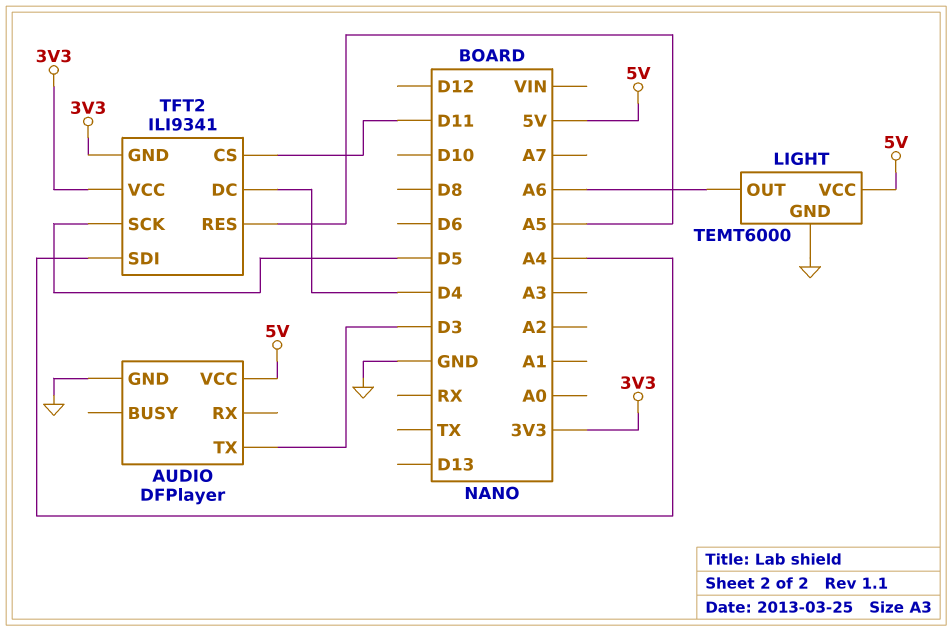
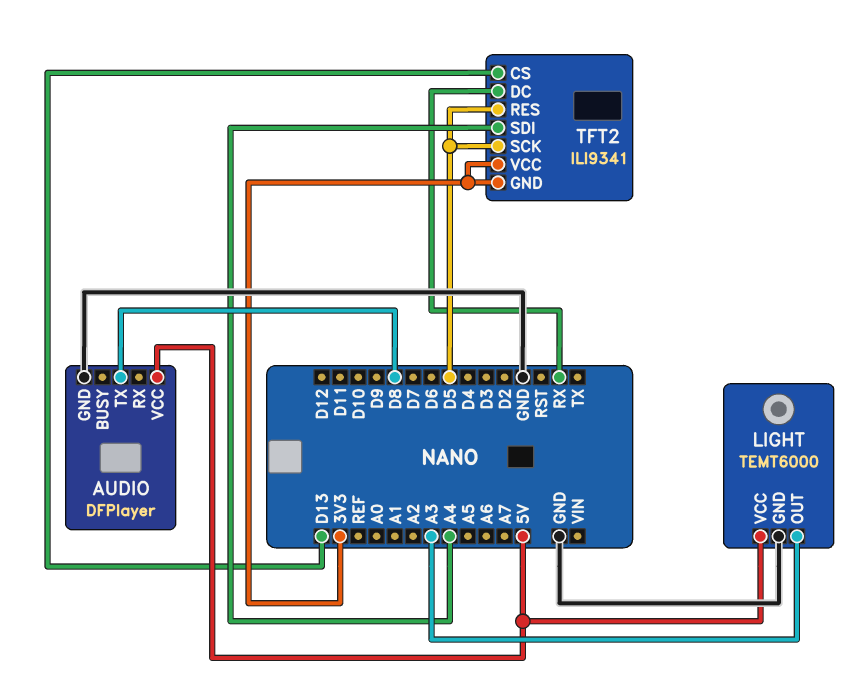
AUDIO pin TX: D3 -> D8
LIGHT pin OUT: A6 -> A3
TFT2 pin CS: D11 -> D13
TFT2 pin DC: D4 -> RX
TFT2 pin RES: A5 -> D5

